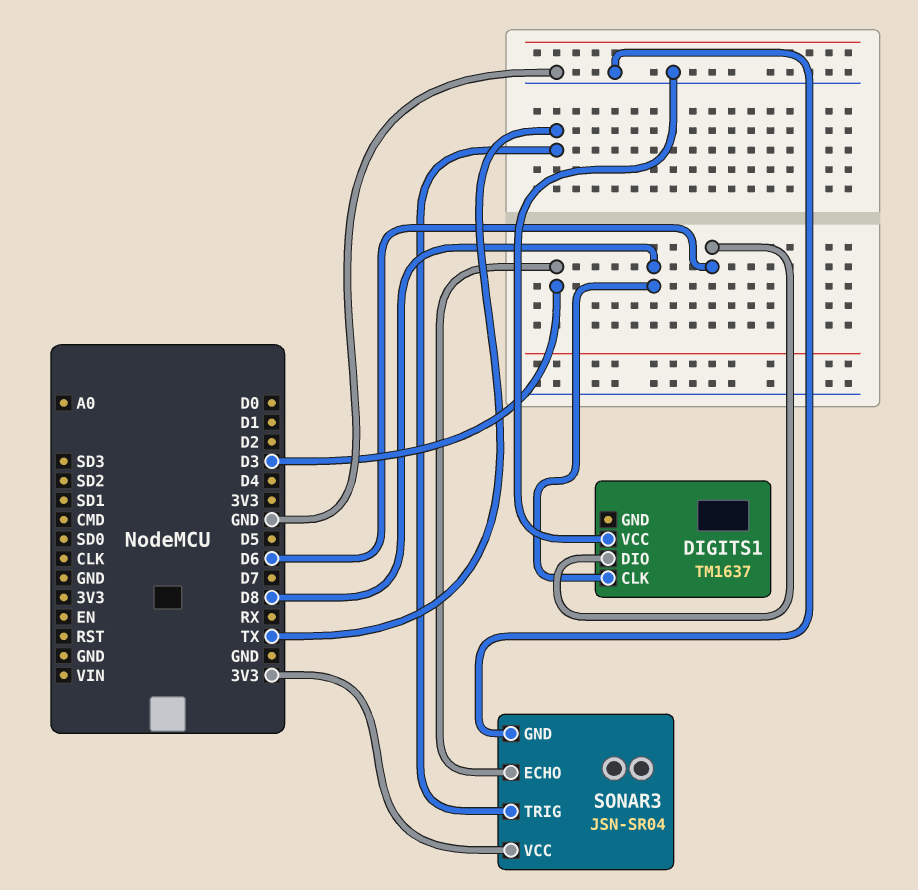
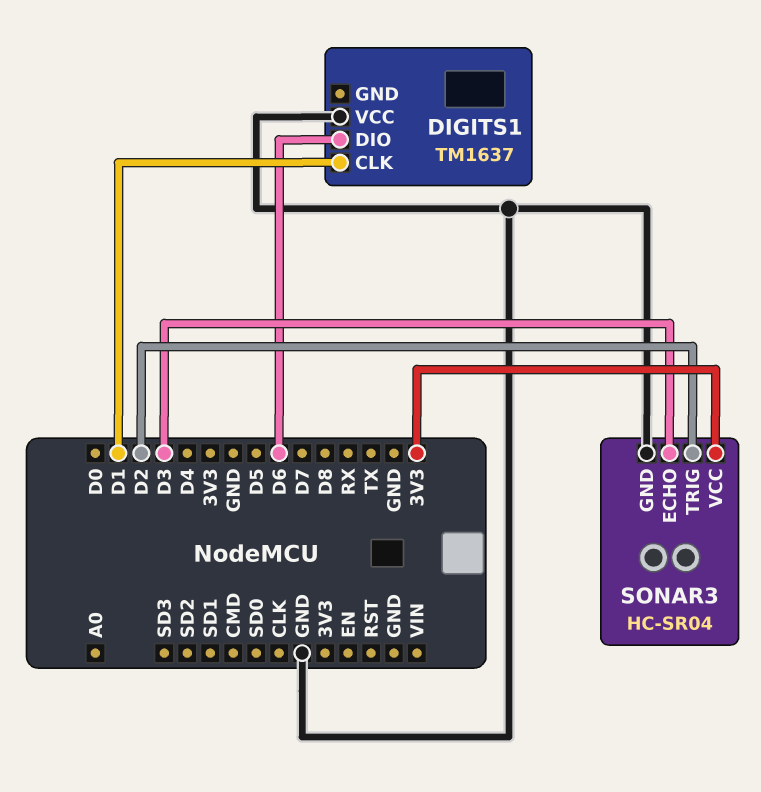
DIGITS1 pin CLK: D8 -> D1
SONAR3: JSN-SR04 -> HC-SR04
SONAR3 pin TRIG: TX -> D2

